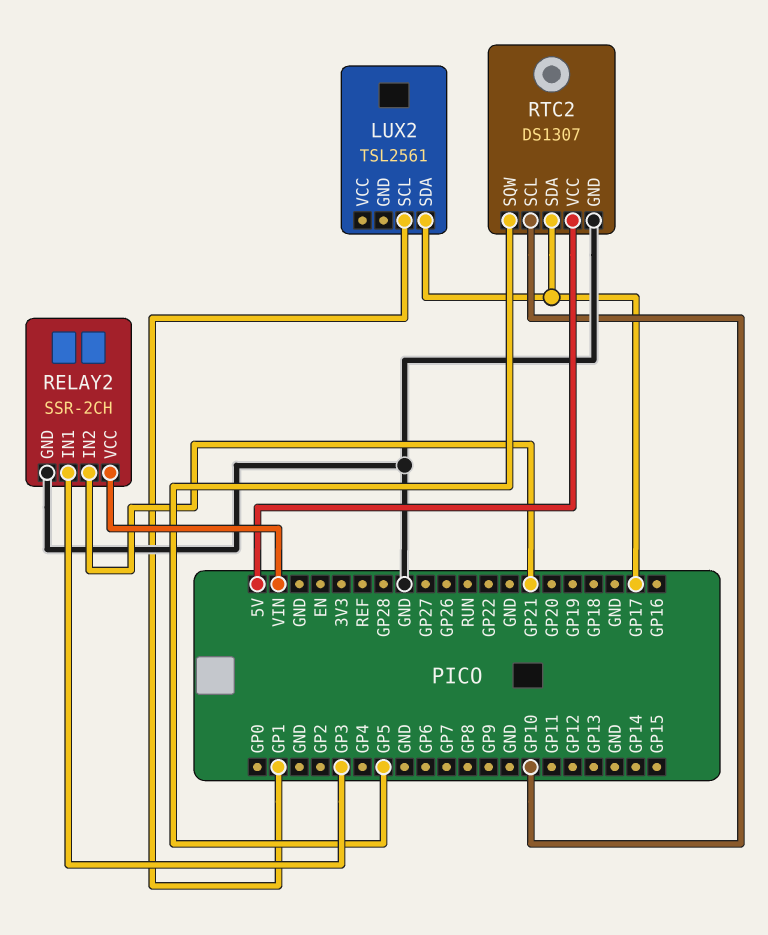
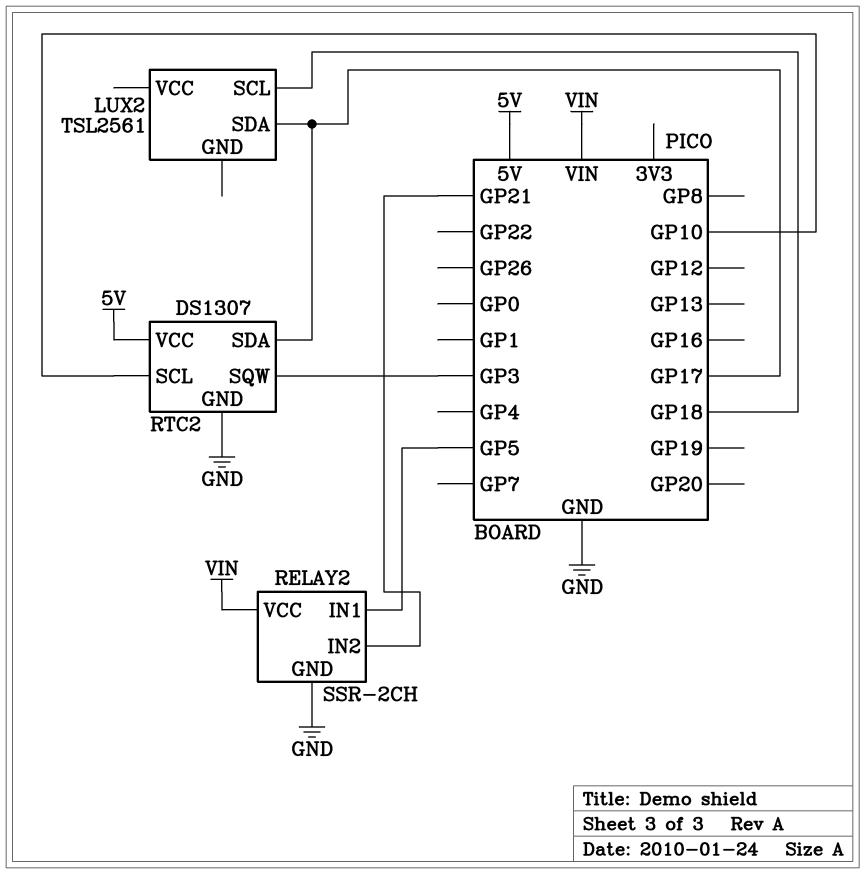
LUX2 pin SCL: GP1 -> GP18
RELAY2 pin IN1: GP3 -> GP5
RTC2 pin SQW: GP5 -> GP3

